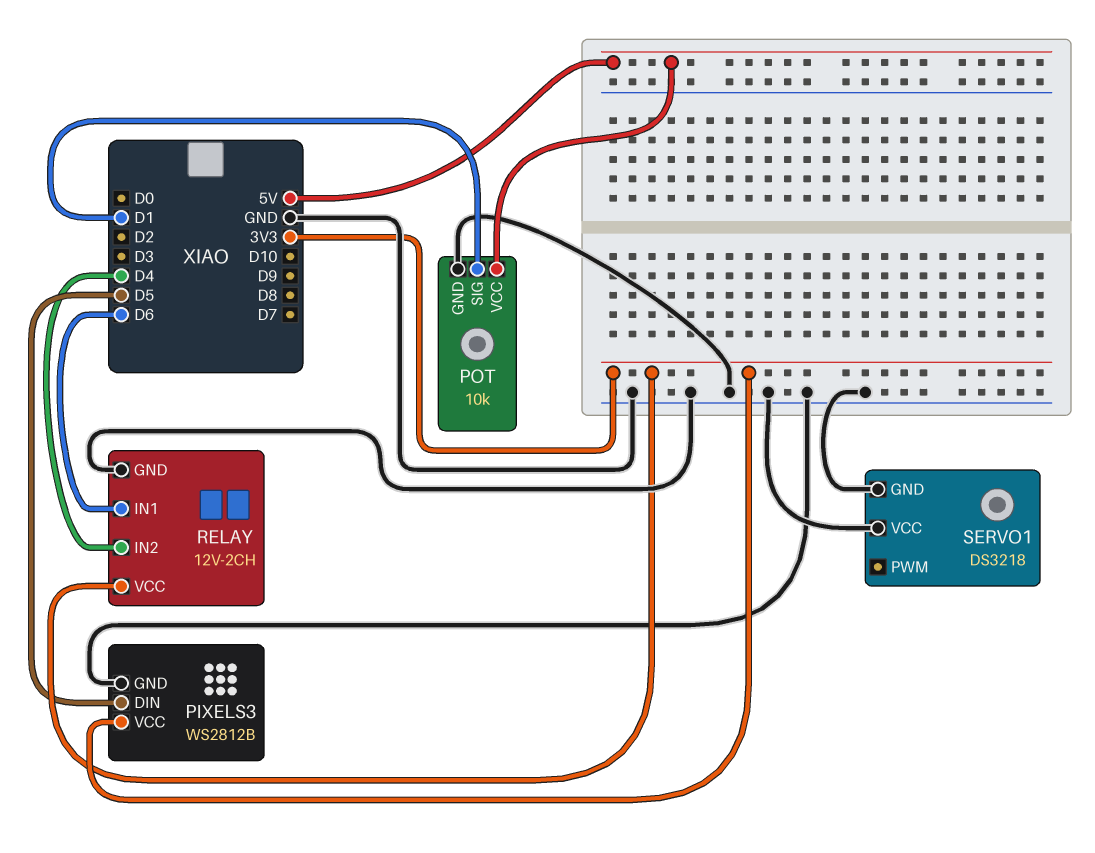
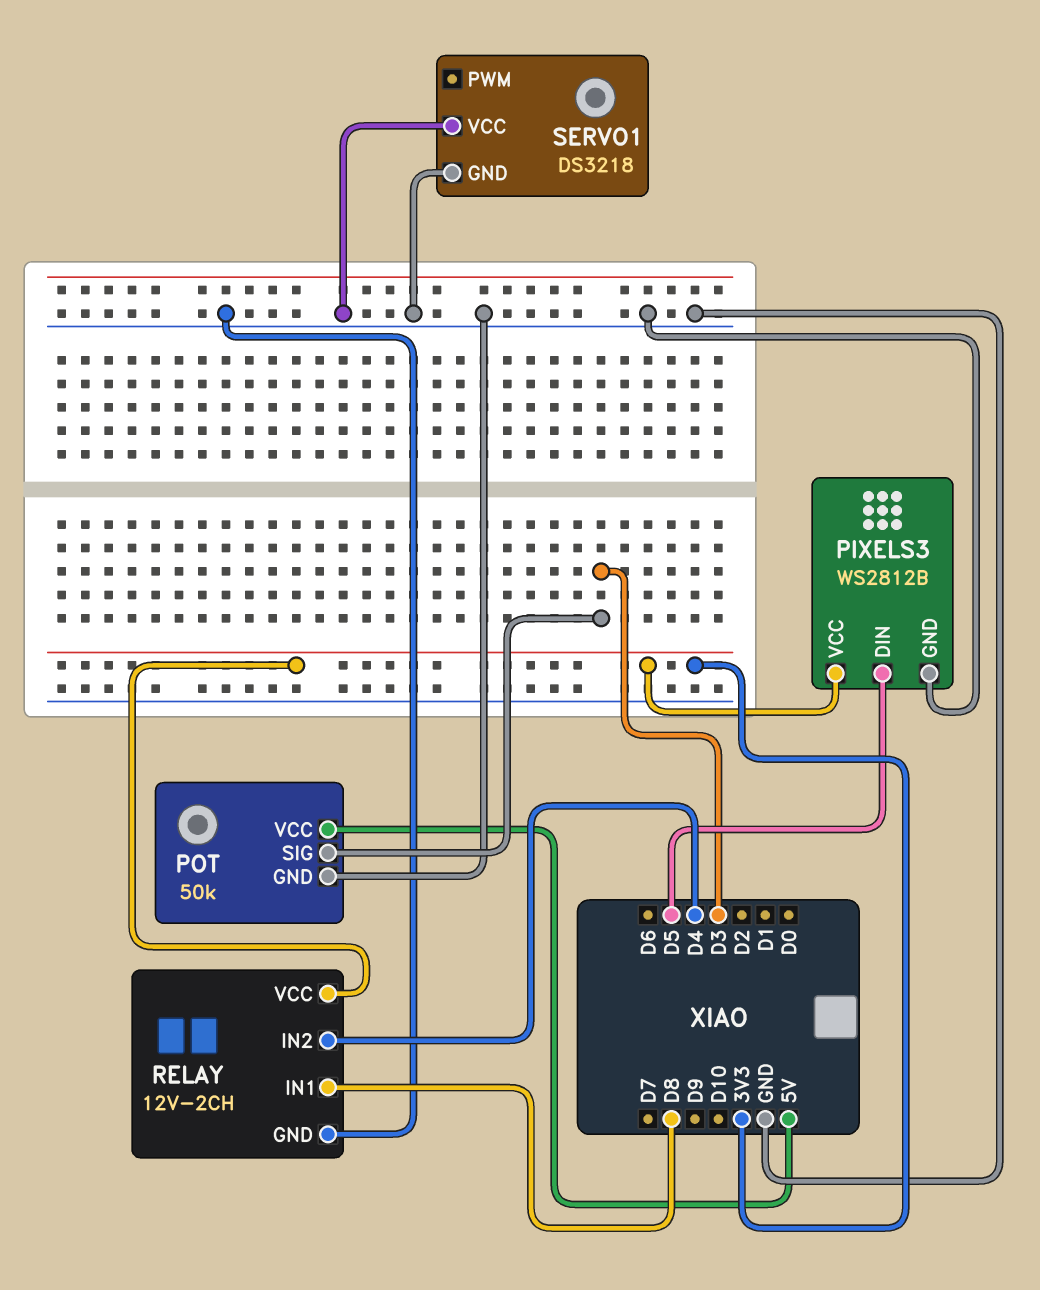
POT: 10k -> 50k
POT pin SIG: D1 -> D3
RELAY pin IN1: D6 -> D8

